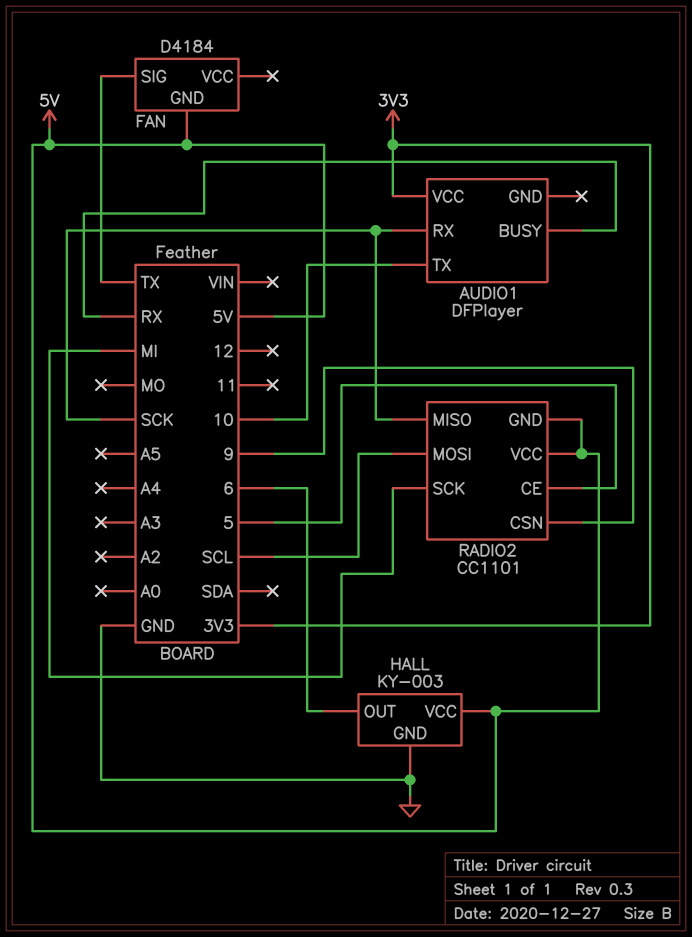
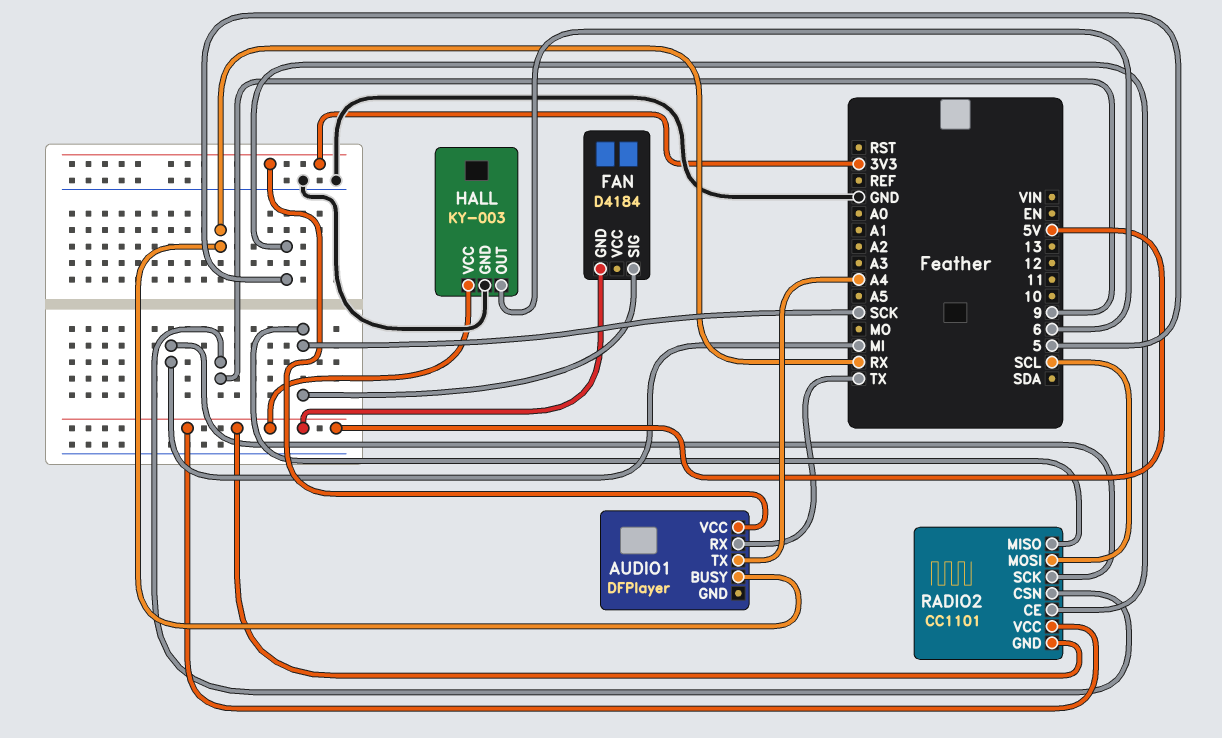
AUDIO1 pin RX: SCK -> TX
AUDIO1 pin TX: 10 -> A4
FAN pin SIG: TX -> SCK

